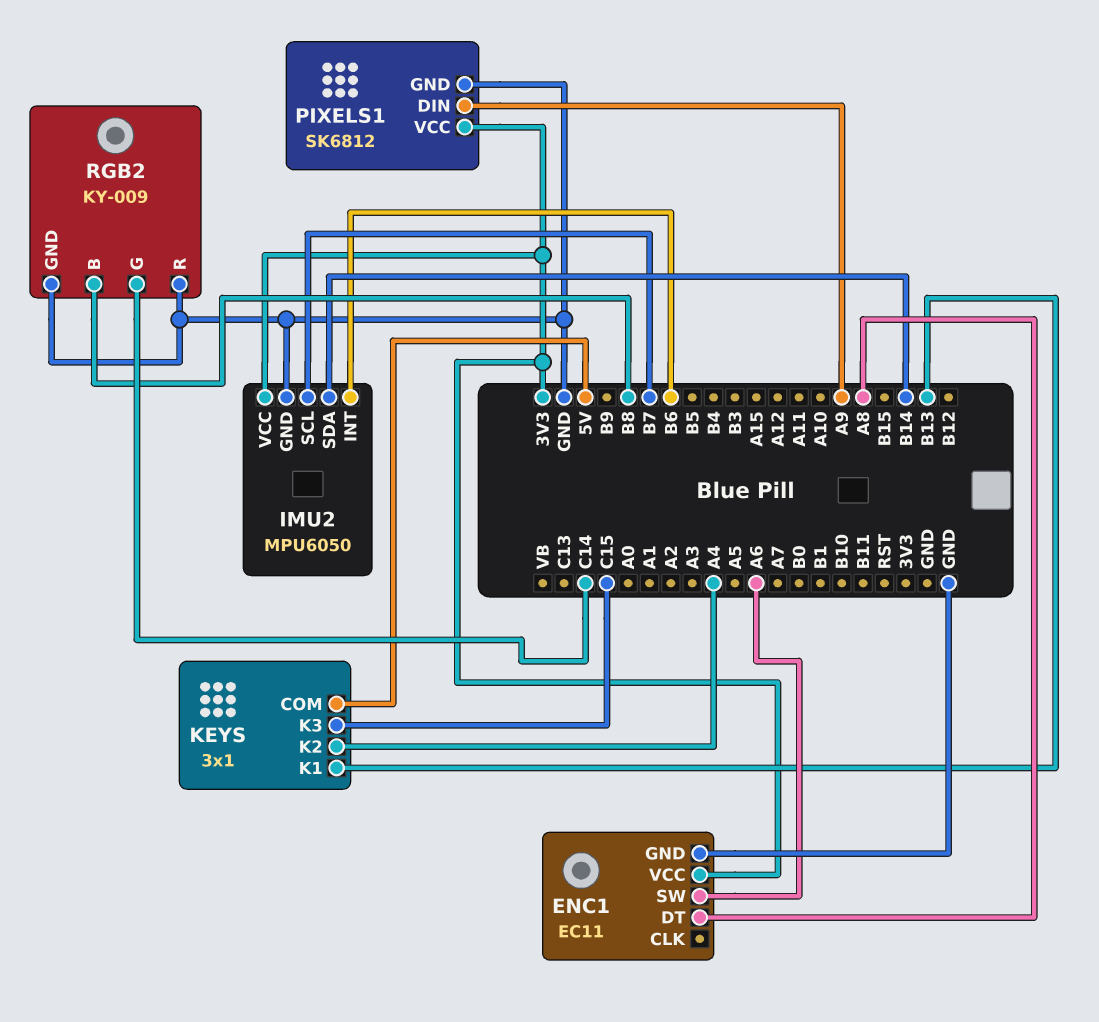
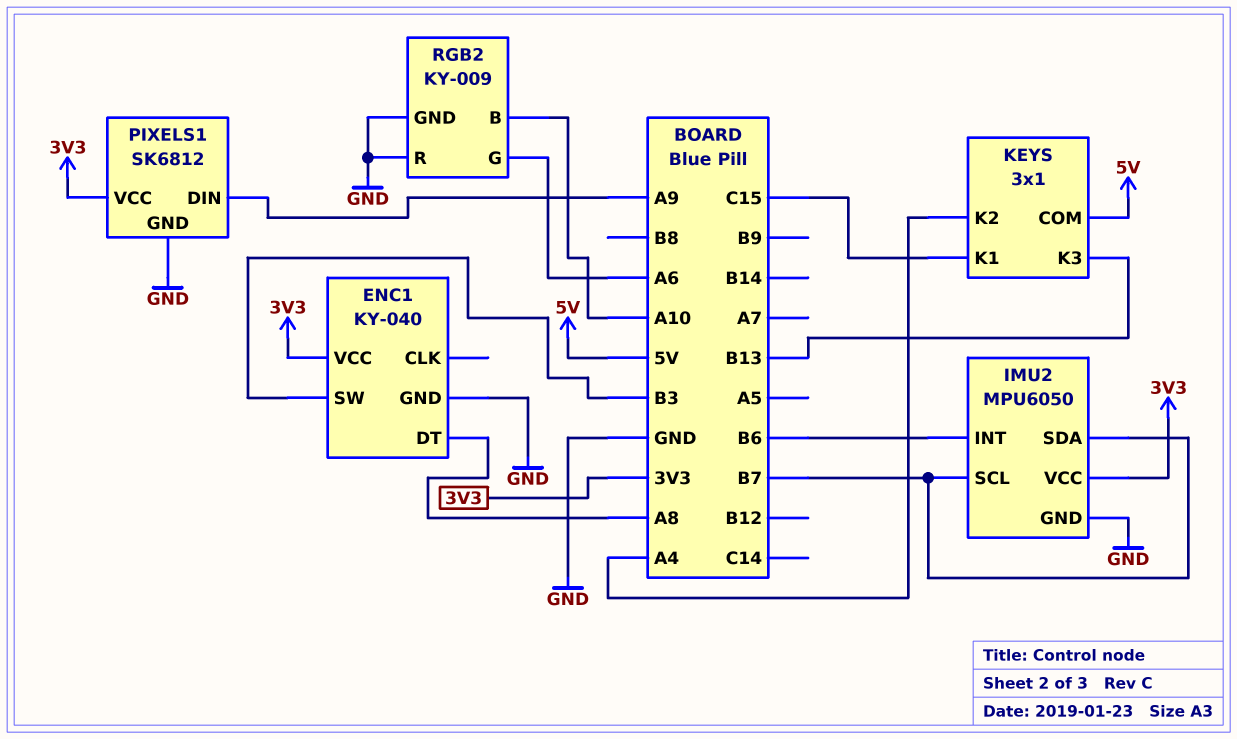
ENC1: EC11 -> KY-040
ENC1 pin SW: A6 -> B3
IMU2 pin SDA: B14 -> B7
KEYS pin K1: B13 -> C15
KEYS pin K3: C15 -> B13
RGB2 pin B: B8 -> A10
RGB2 pin G: C14 -> A6

